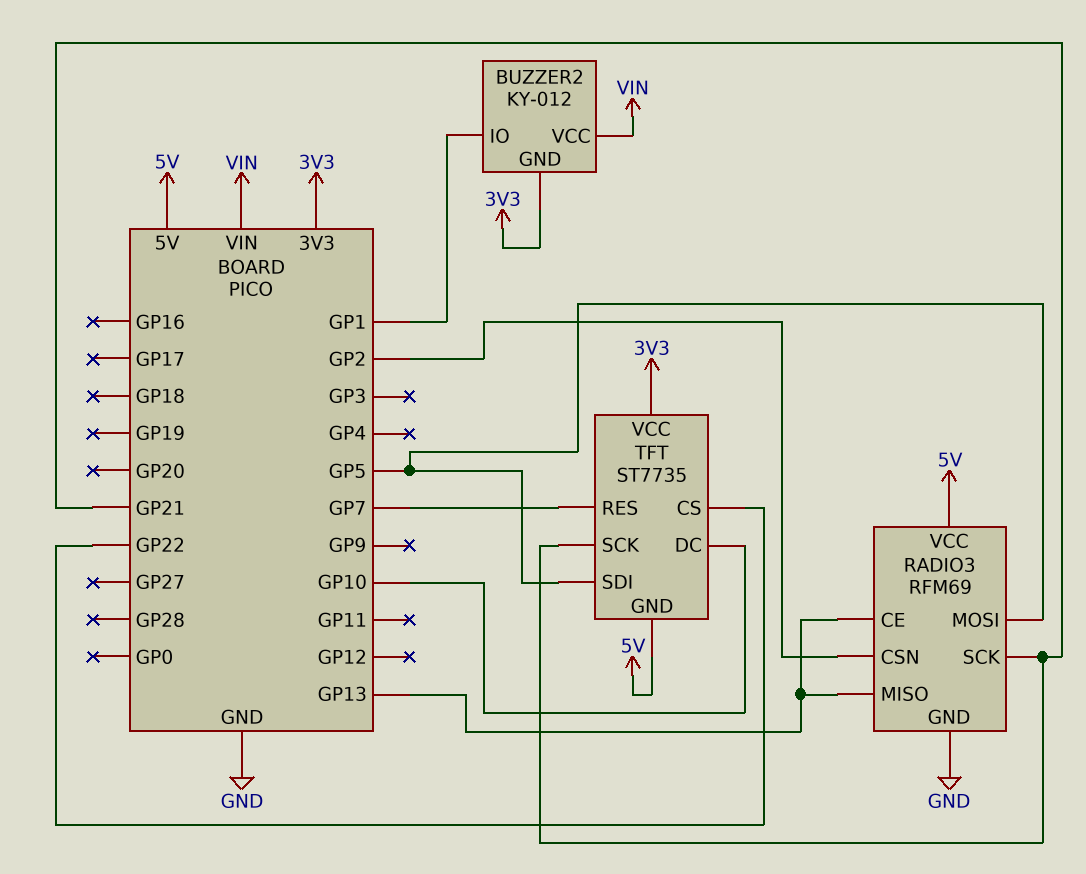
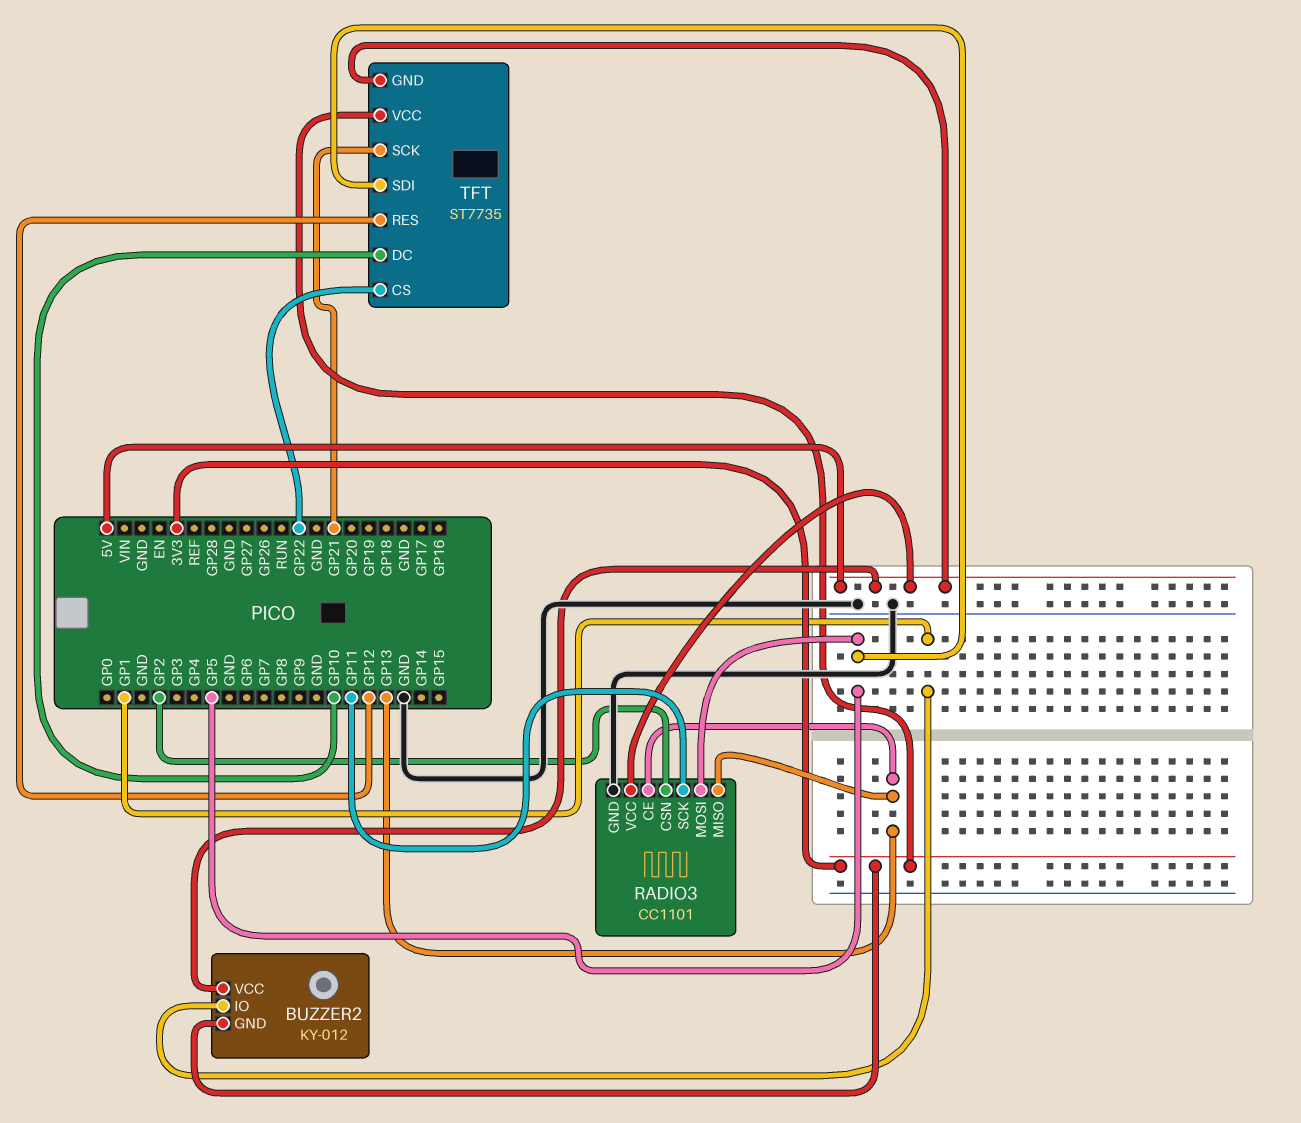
BUZZER2 pin VCC: VIN -> 5V
RADIO3: RFM69 -> CC1101
RADIO3 pin SCK: GP21 -> GP11
TFT pin RES: GP7 -> GP12

